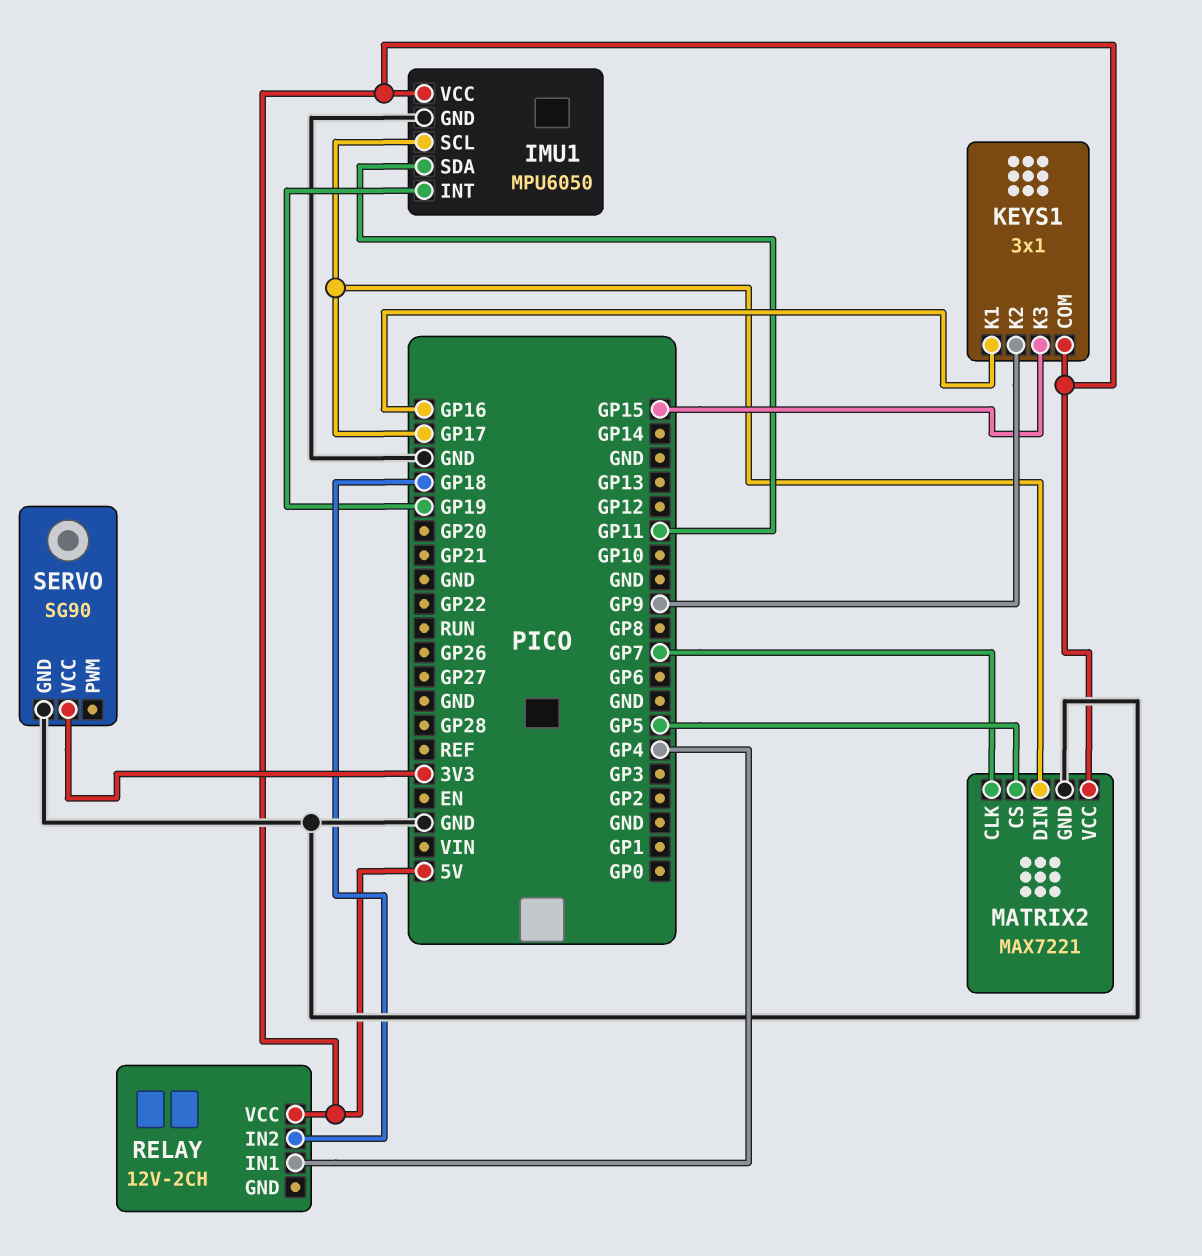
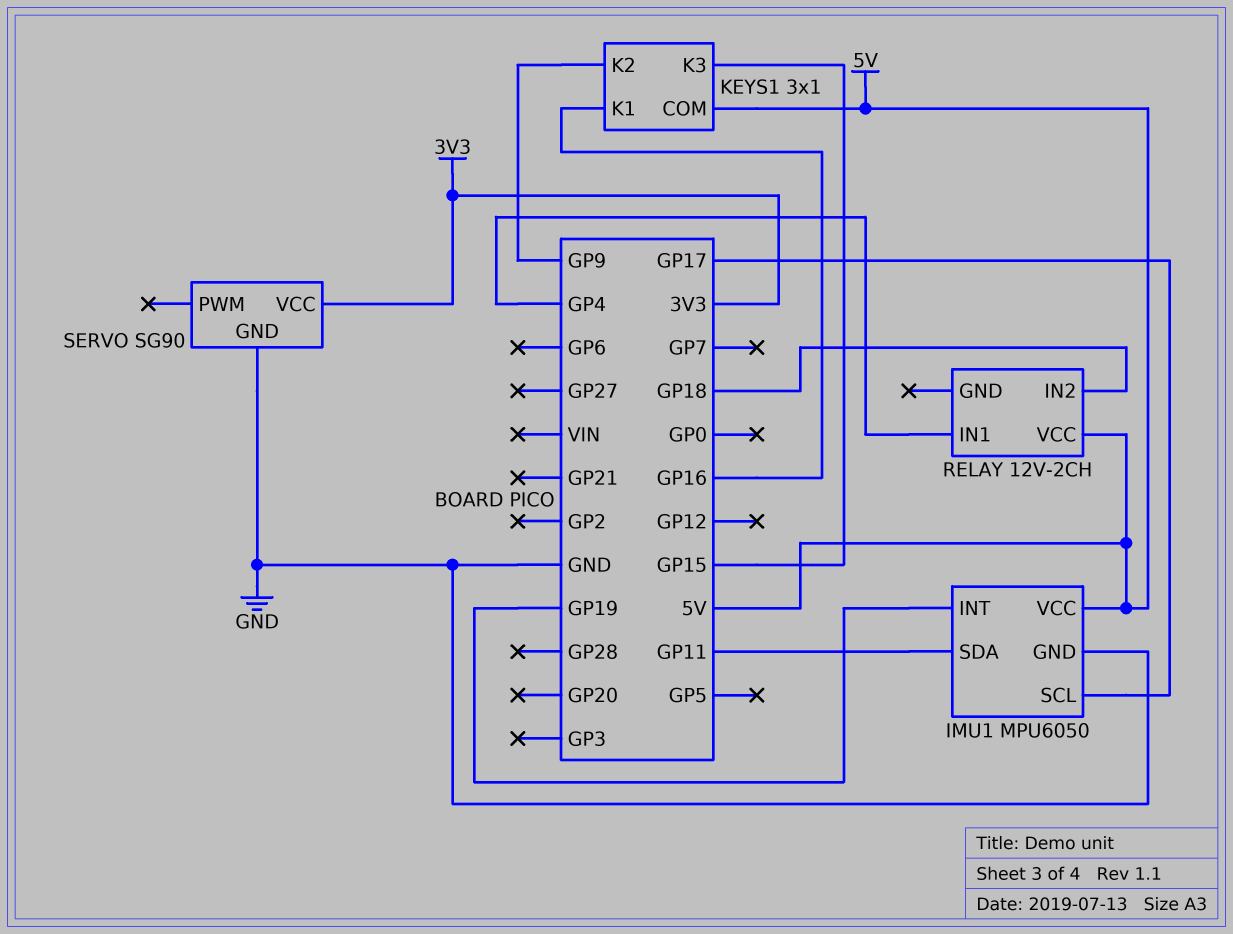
MATRIX2: MAX7221 -> none
MATRIX2 pin CLK: GP7 -> none
MATRIX2 pin CS: GP5 -> none
MATRIX2 pin DIN: GP17 -> none
MATRIX2 pin GND: GND -> none
MATRIX2 pin VCC: 5V -> none

